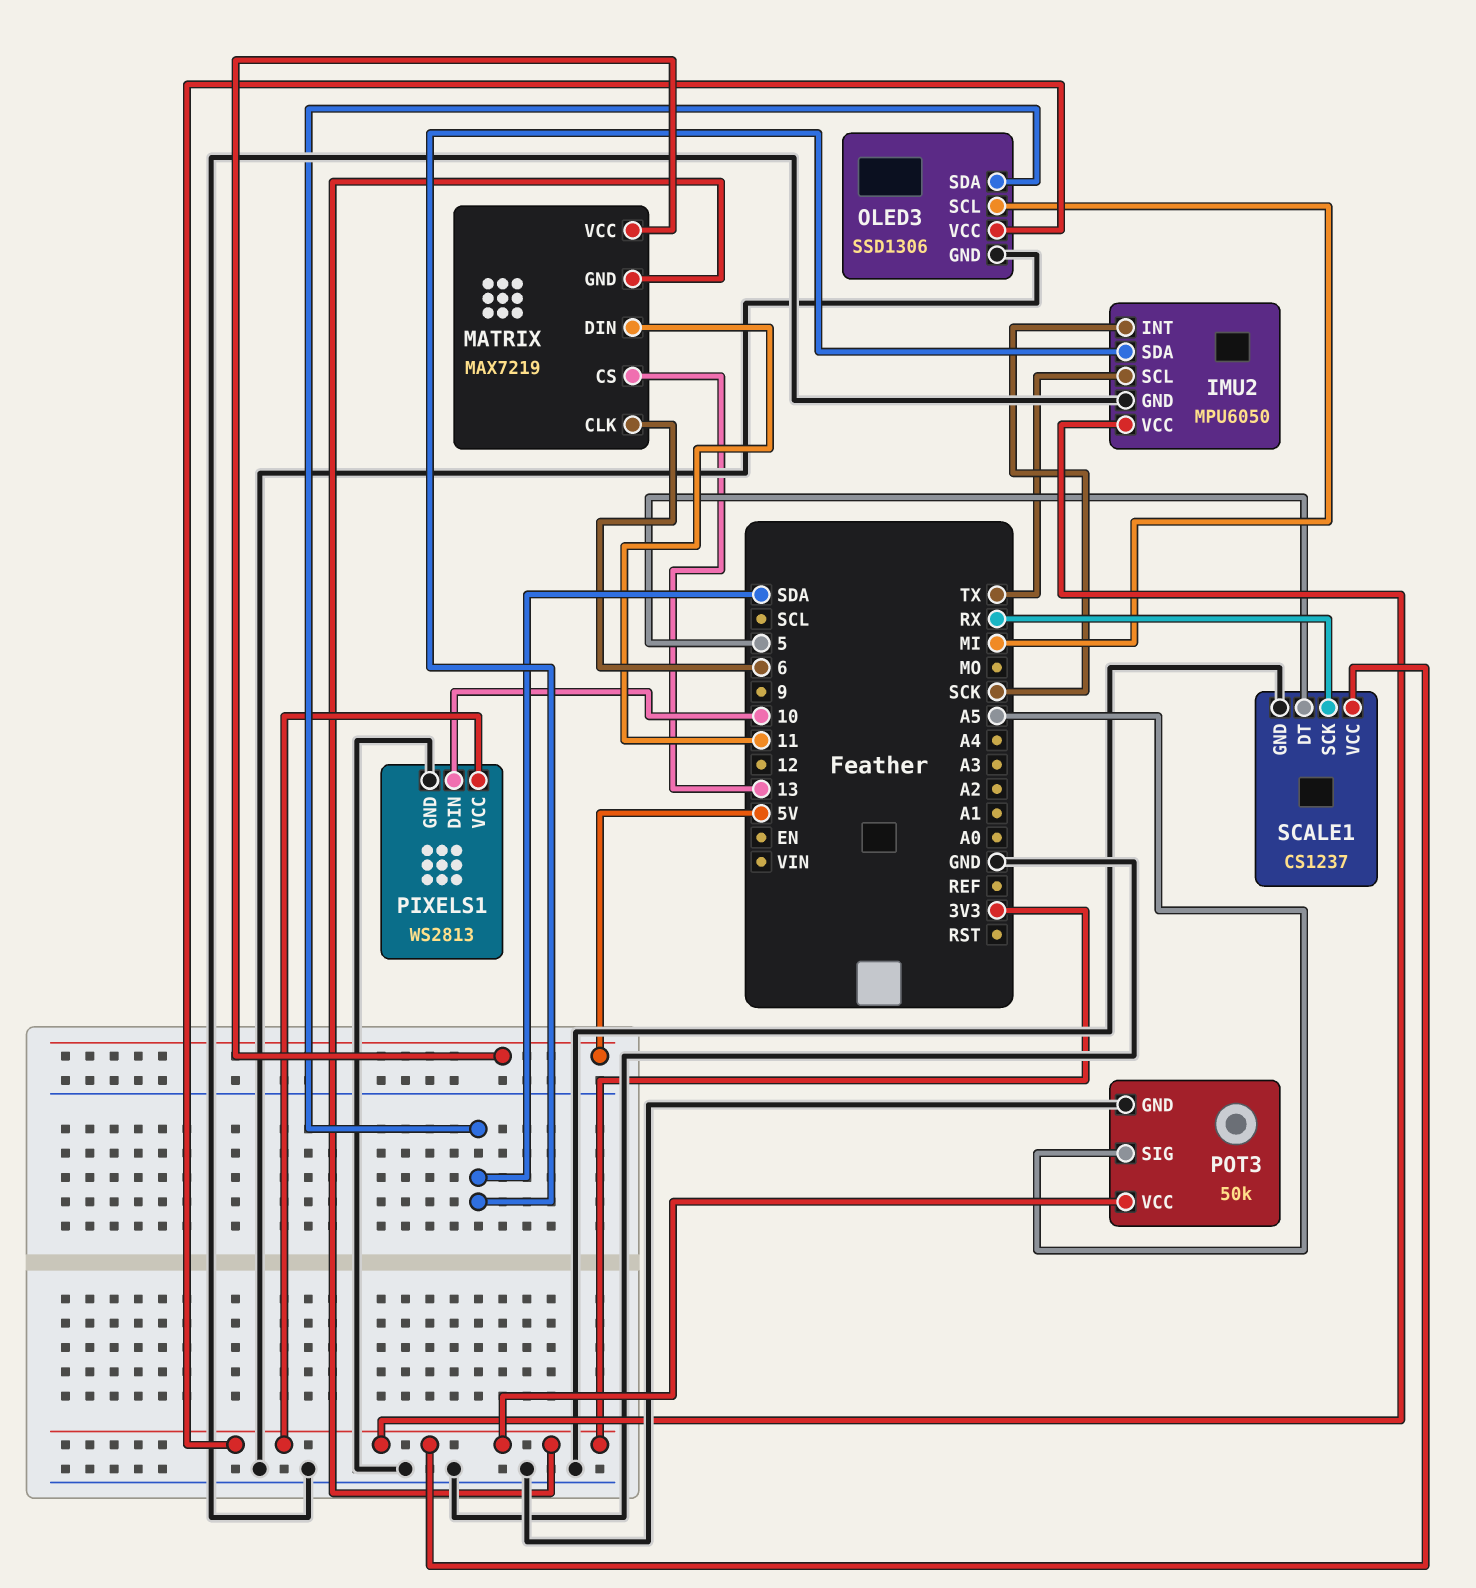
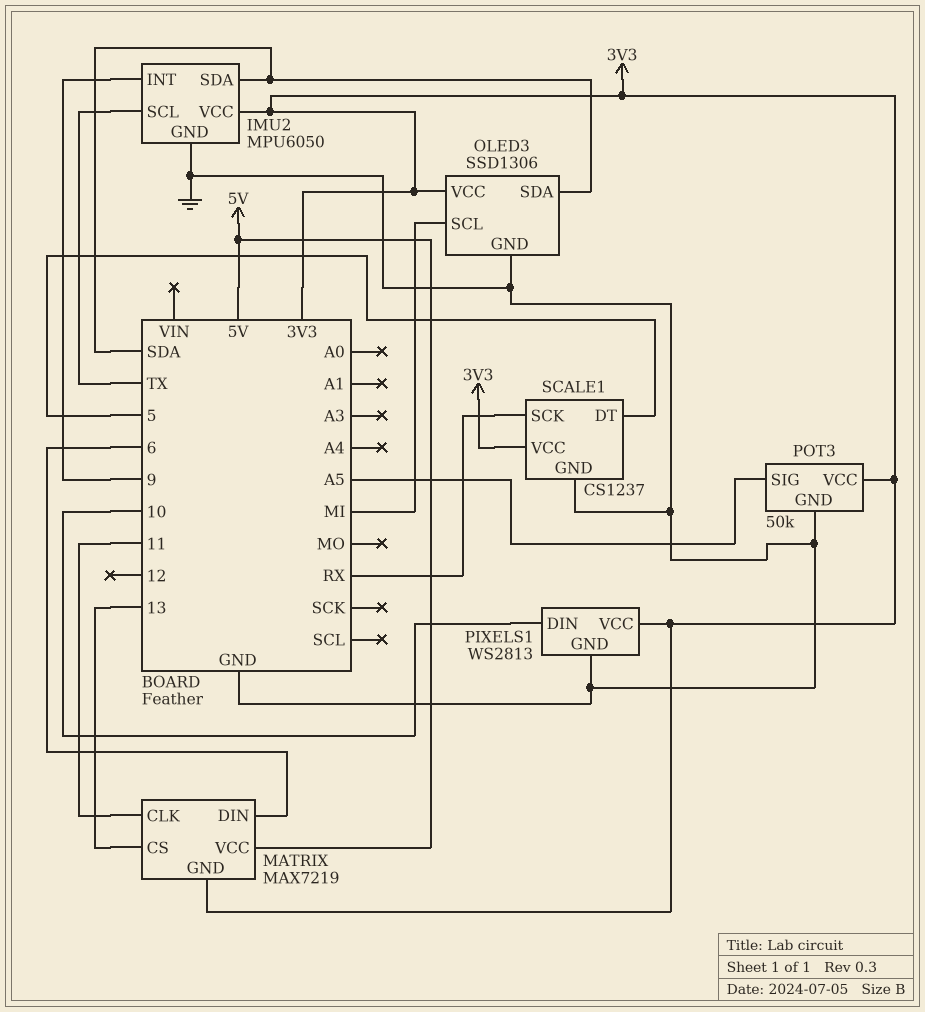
IMU2 pin INT: SCK -> 9
MATRIX pin CLK: 6 -> 11
MATRIX pin DIN: 11 -> 6

